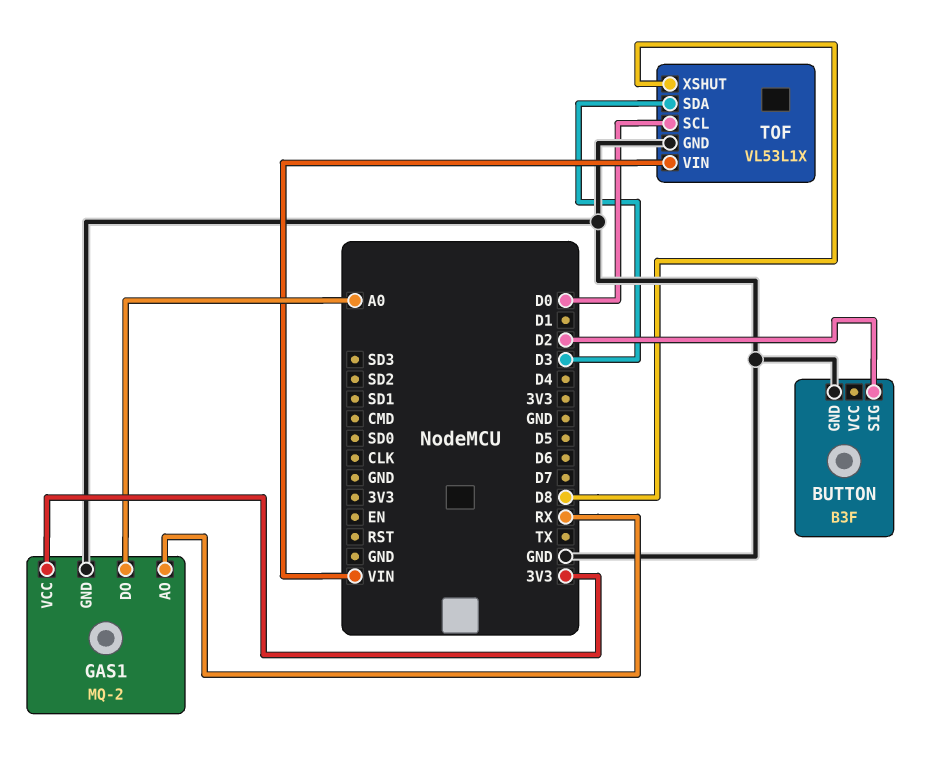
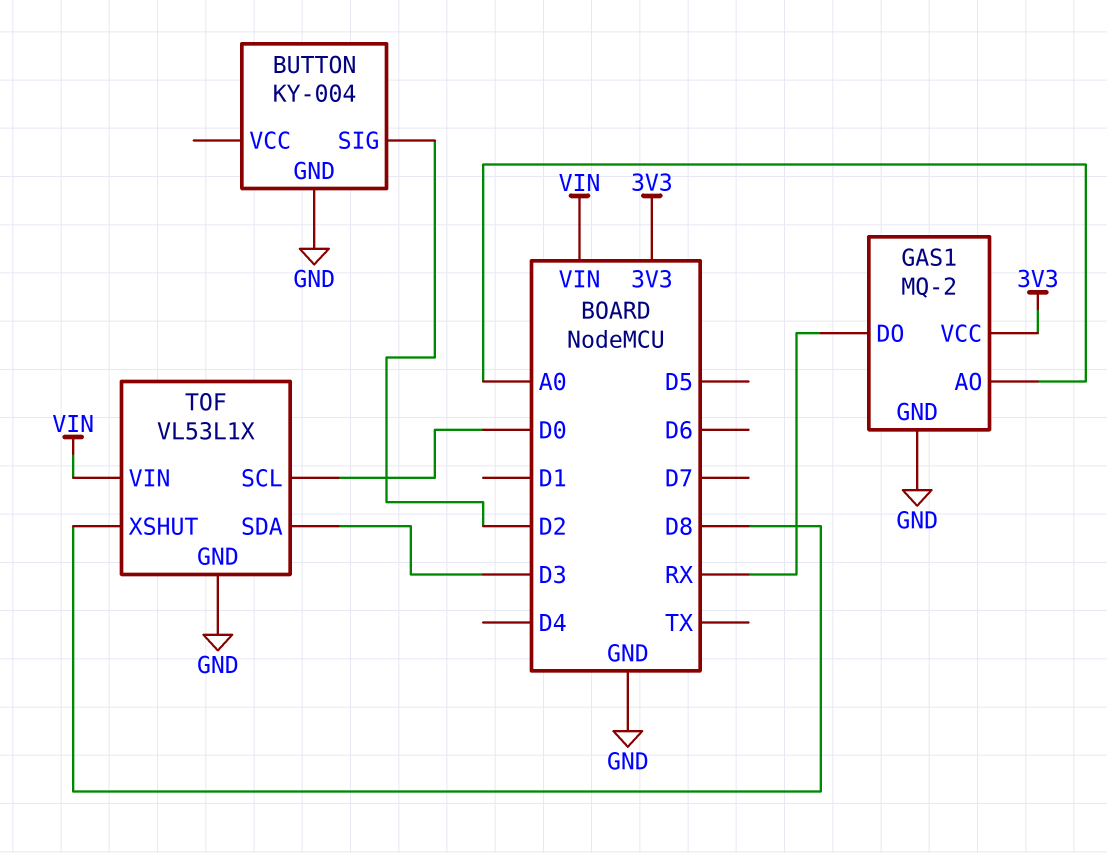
BUTTON: B3F -> KY-004
GAS1 pin AO: RX -> A0
GAS1 pin DO: A0 -> RX

